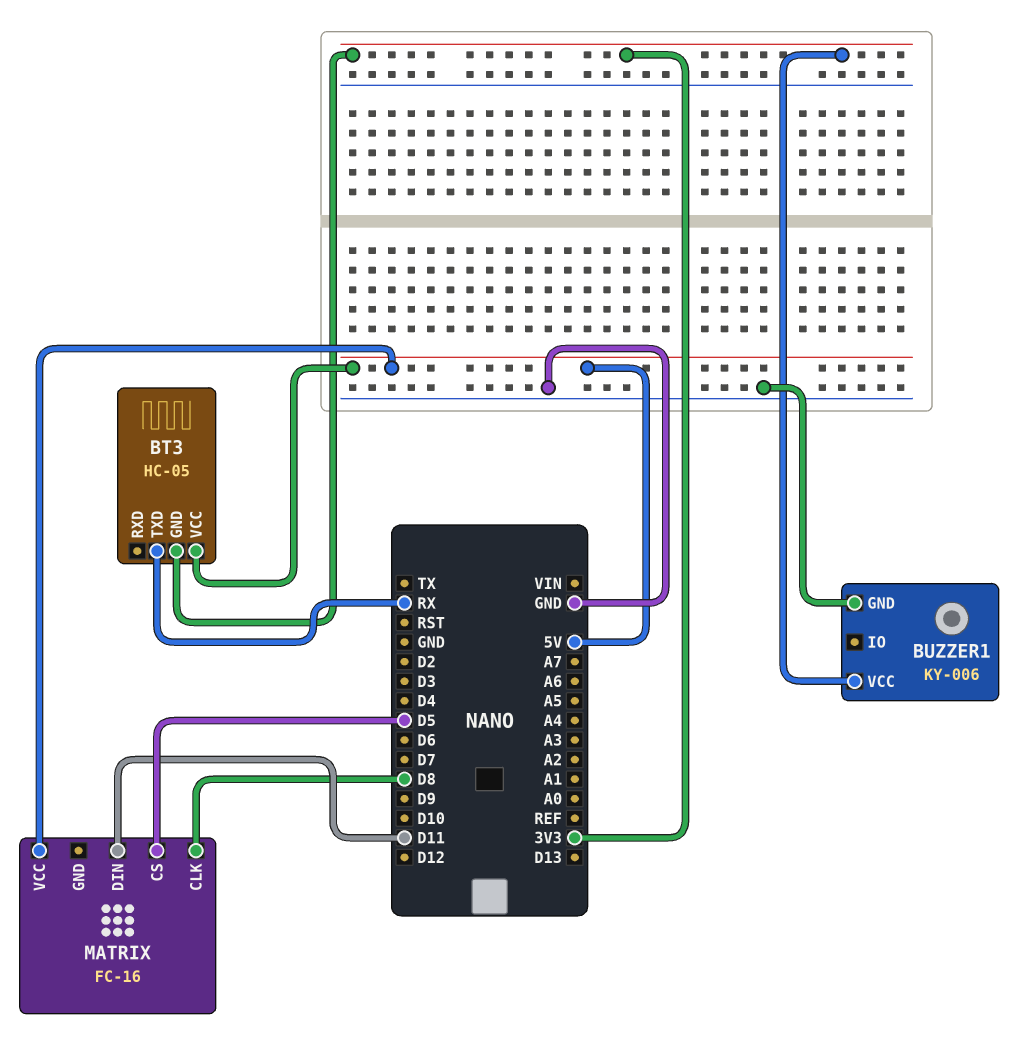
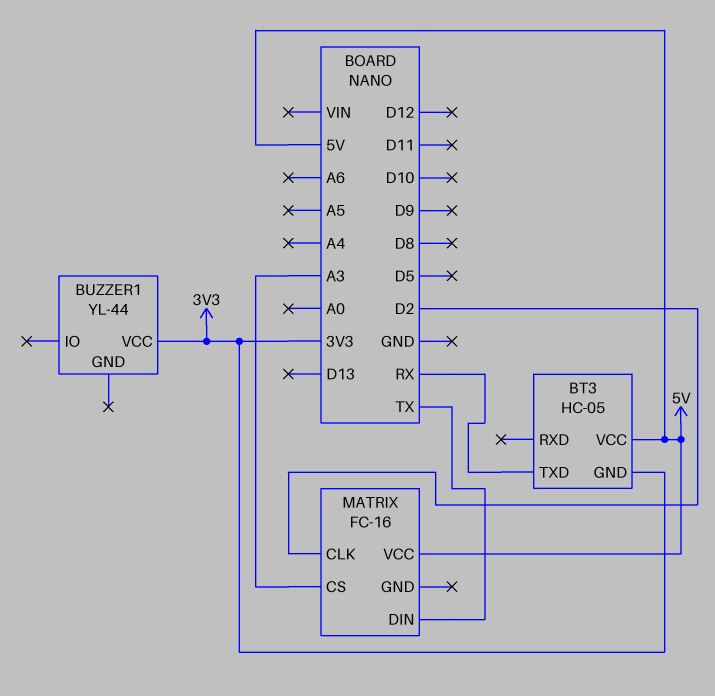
BUZZER1: KY-006 -> YL-44
BUZZER1 pin GND: GND -> none
MATRIX pin CLK: D8 -> D2
MATRIX pin CS: D5 -> A3
MATRIX pin DIN: D11 -> TX

